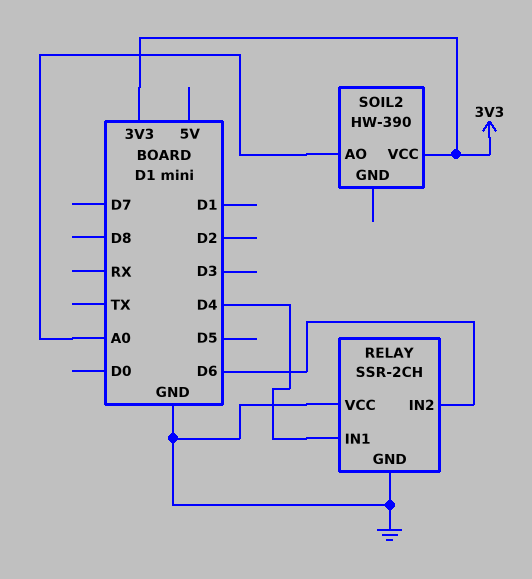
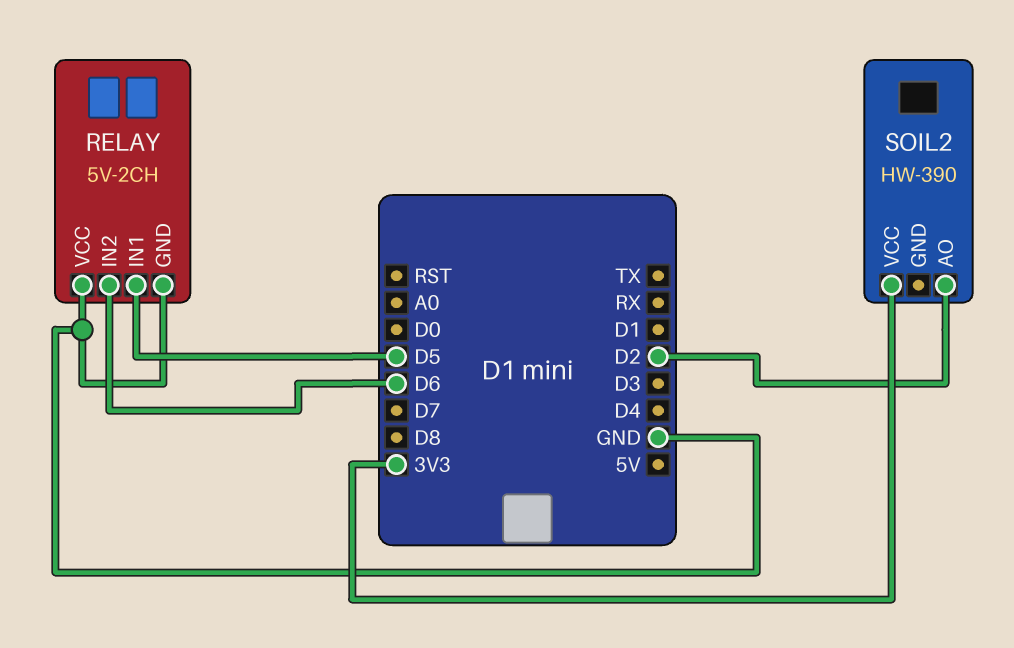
RELAY: SSR-2CH -> 5V-2CH
RELAY pin IN1: D4 -> D5
SOIL2 pin AO: A0 -> D2

